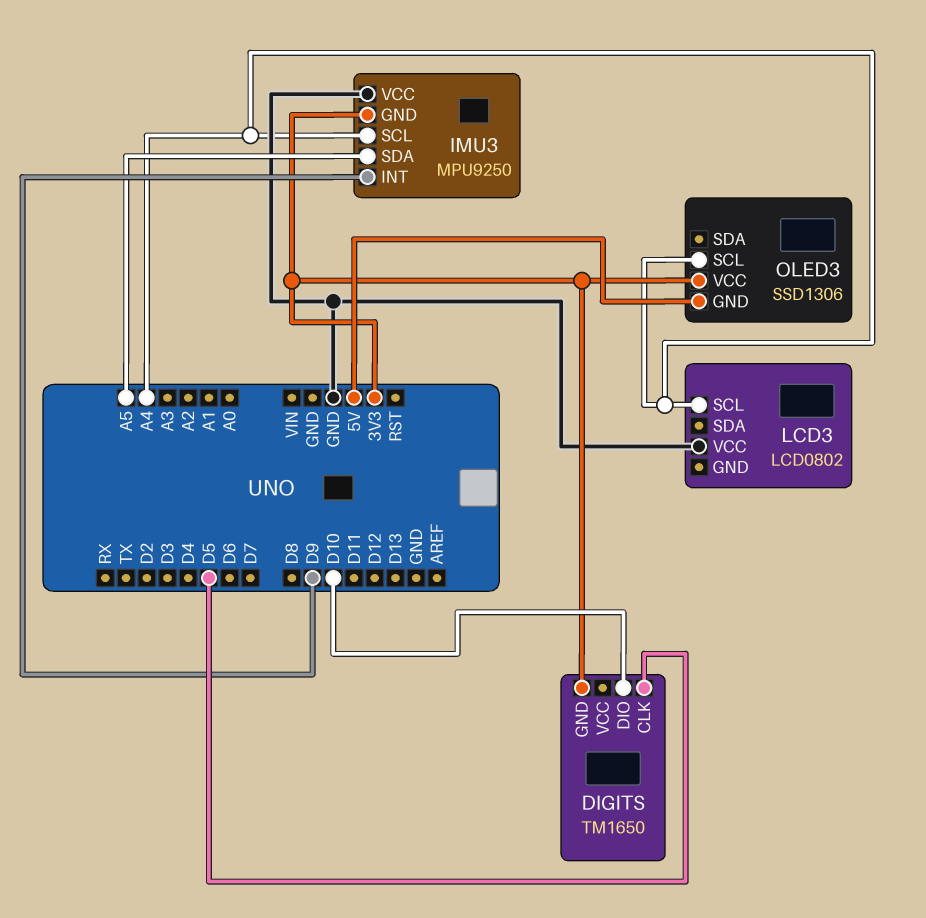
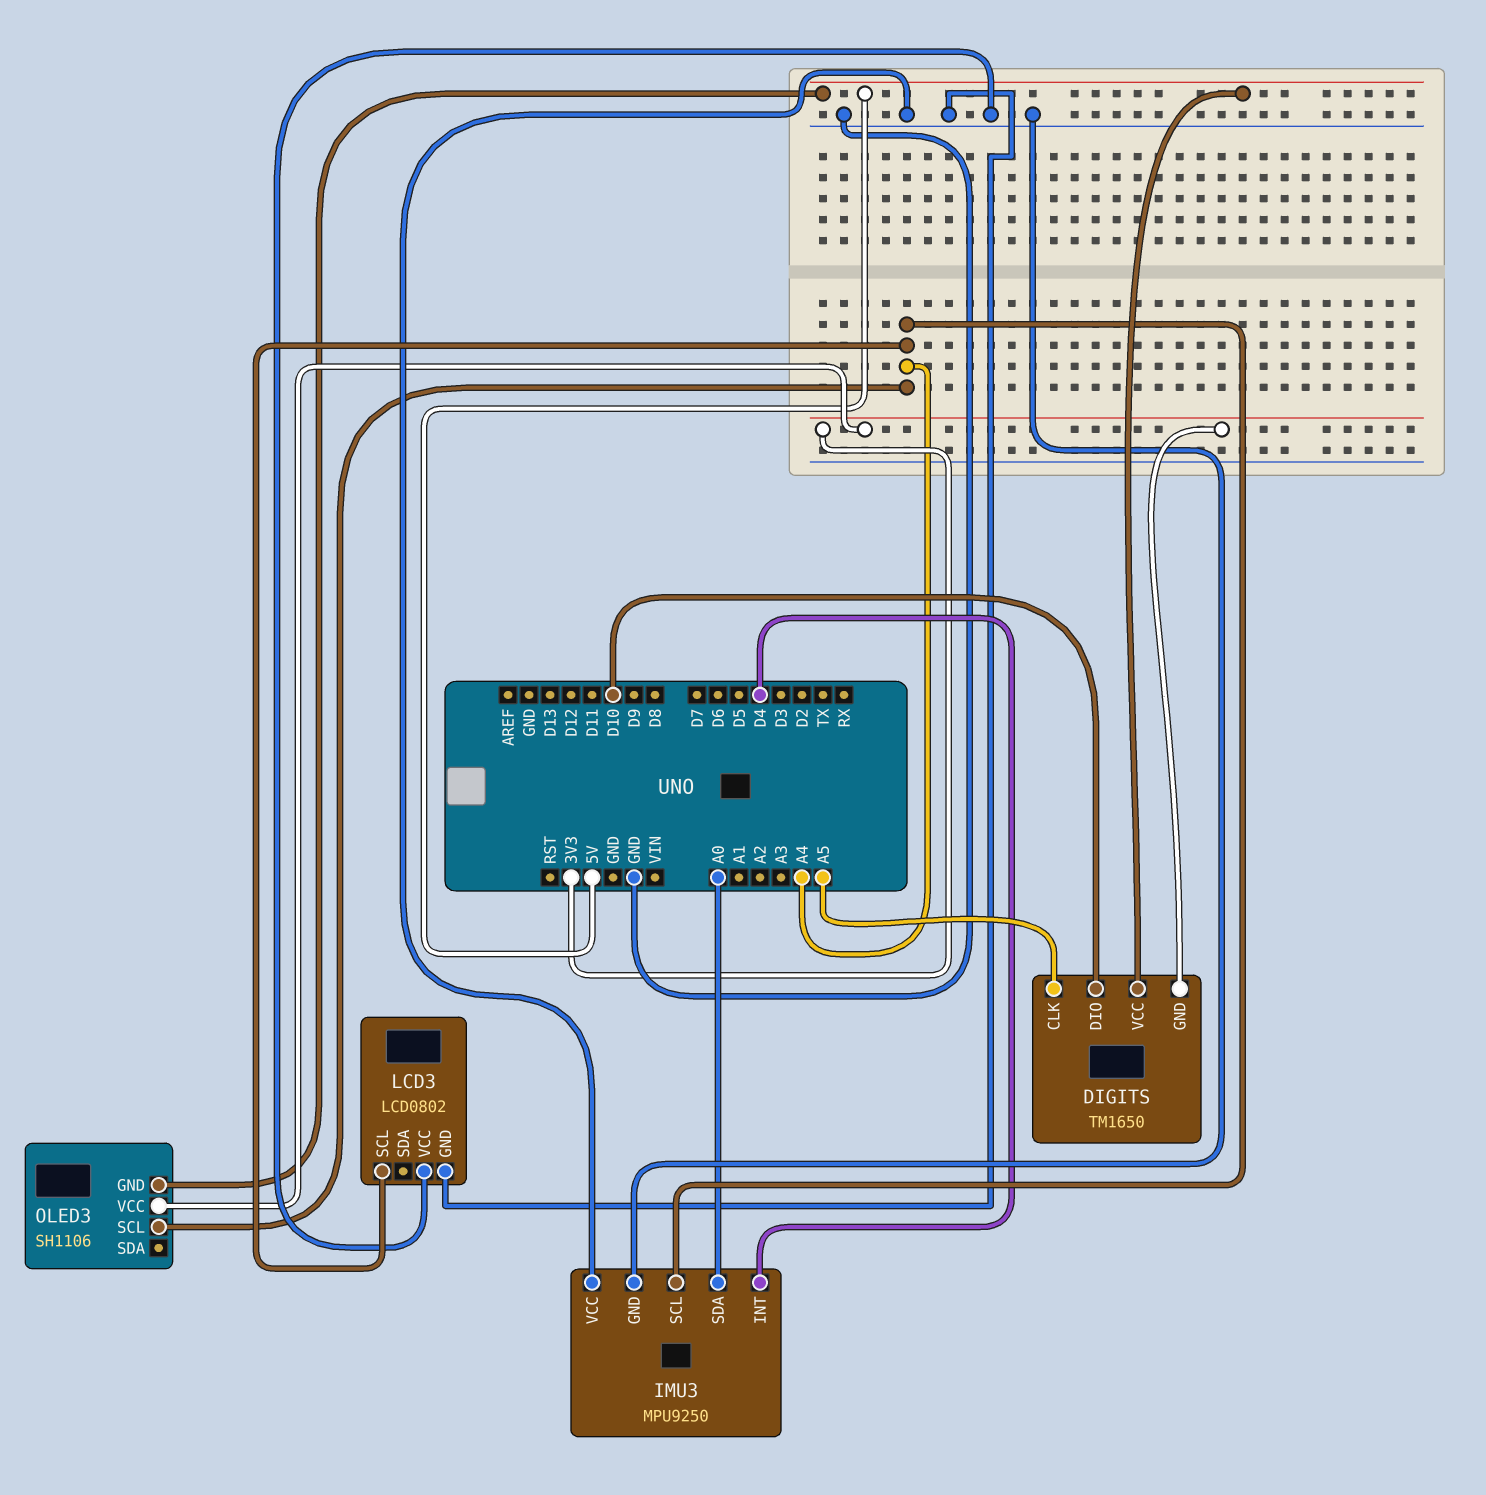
DIGITS pin CLK: D5 -> A5
DIGITS pin VCC: none -> 5V
IMU3 pin GND: 3V3 -> GND
IMU3 pin INT: D9 -> D4
IMU3 pin SDA: A5 -> A0
LCD3 pin GND: none -> GND
OLED3: SSD1306 -> SH1106

